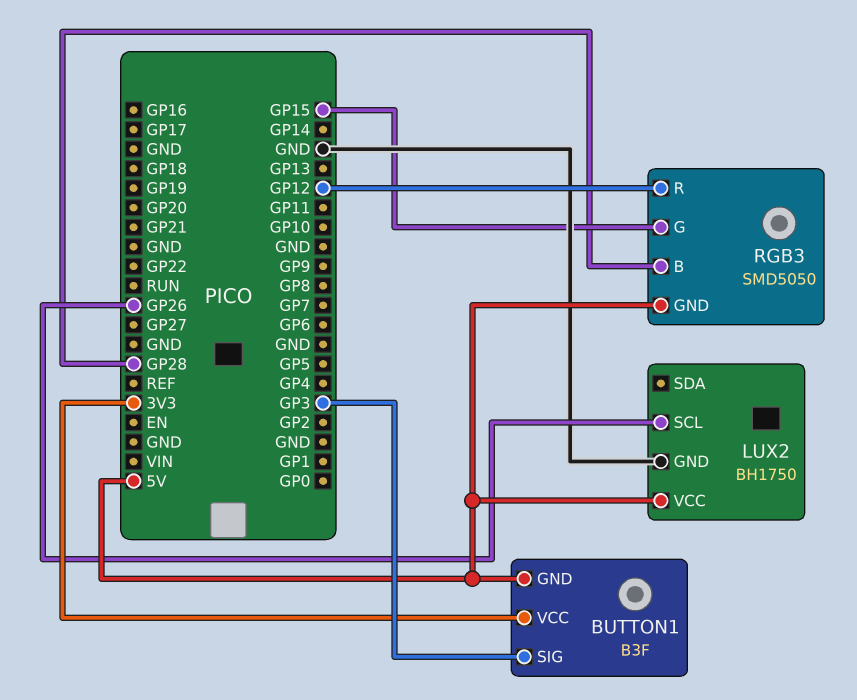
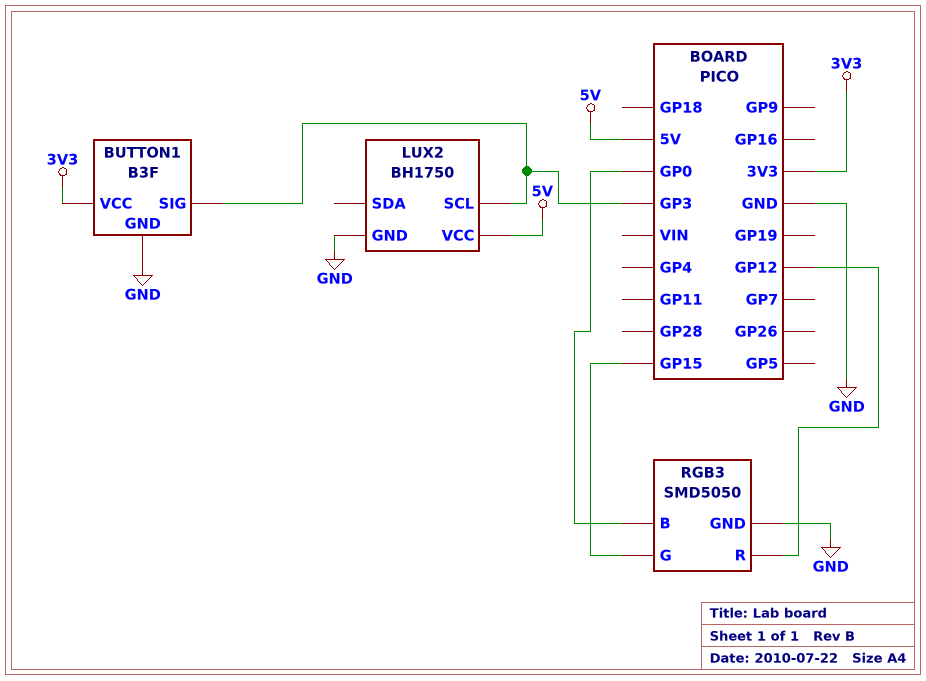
BUTTON1 pin GND: 5V -> GND
LUX2 pin SCL: GP26 -> GP3
RGB3 pin B: GP28 -> GP0
RGB3 pin GND: 5V -> GND

